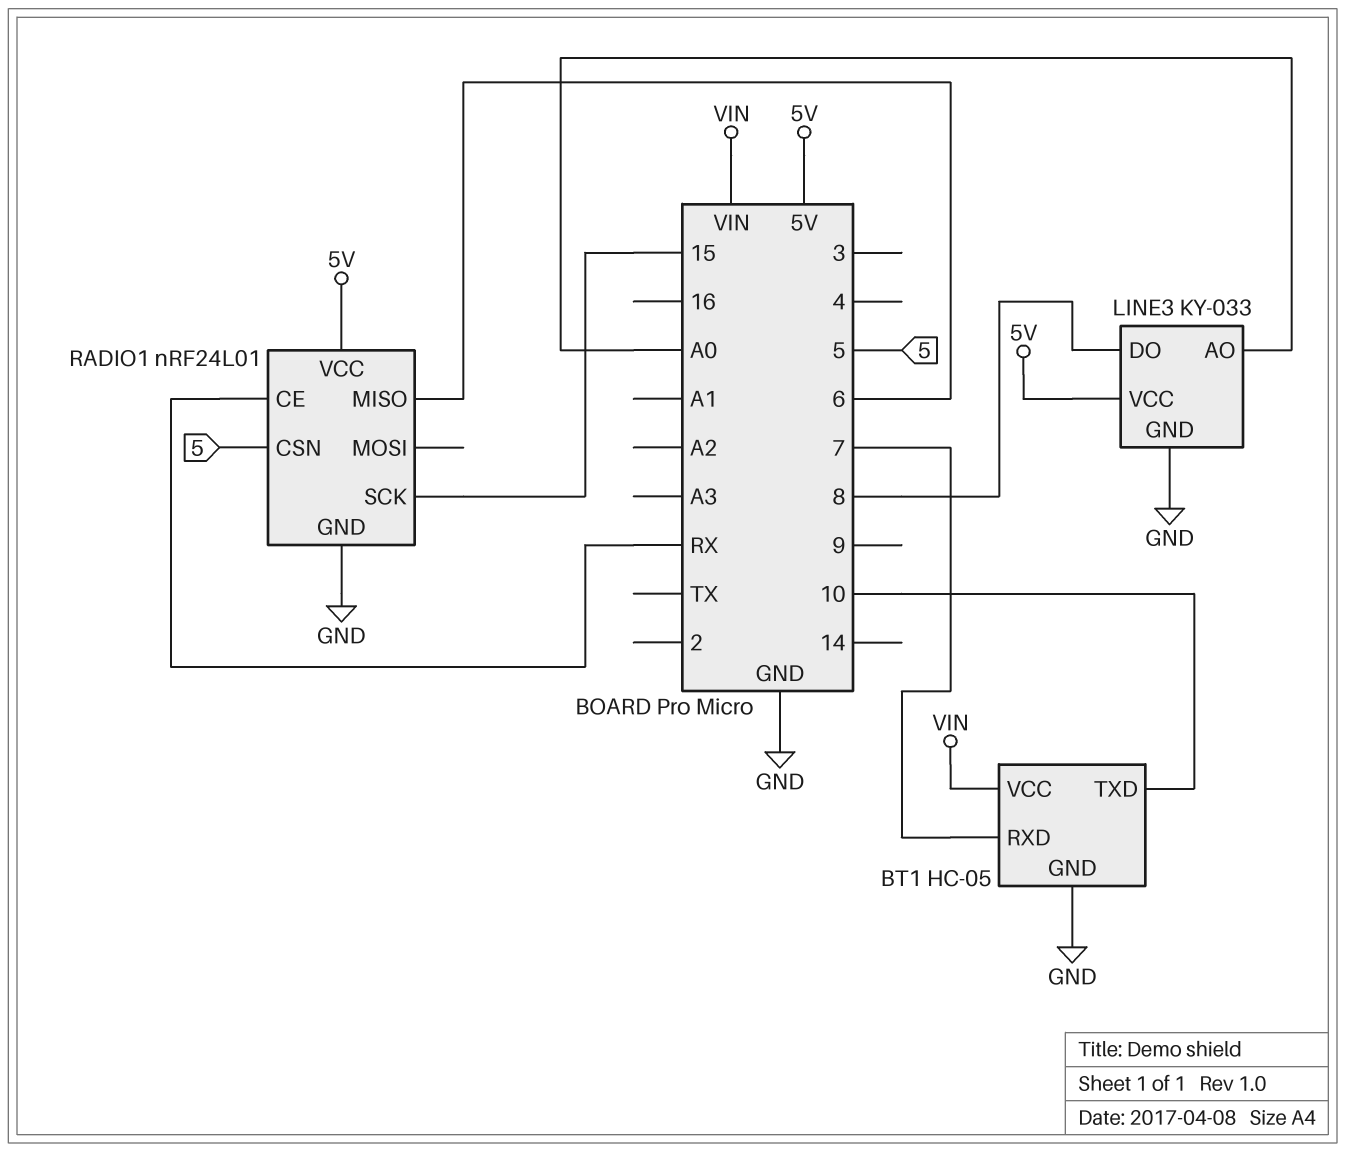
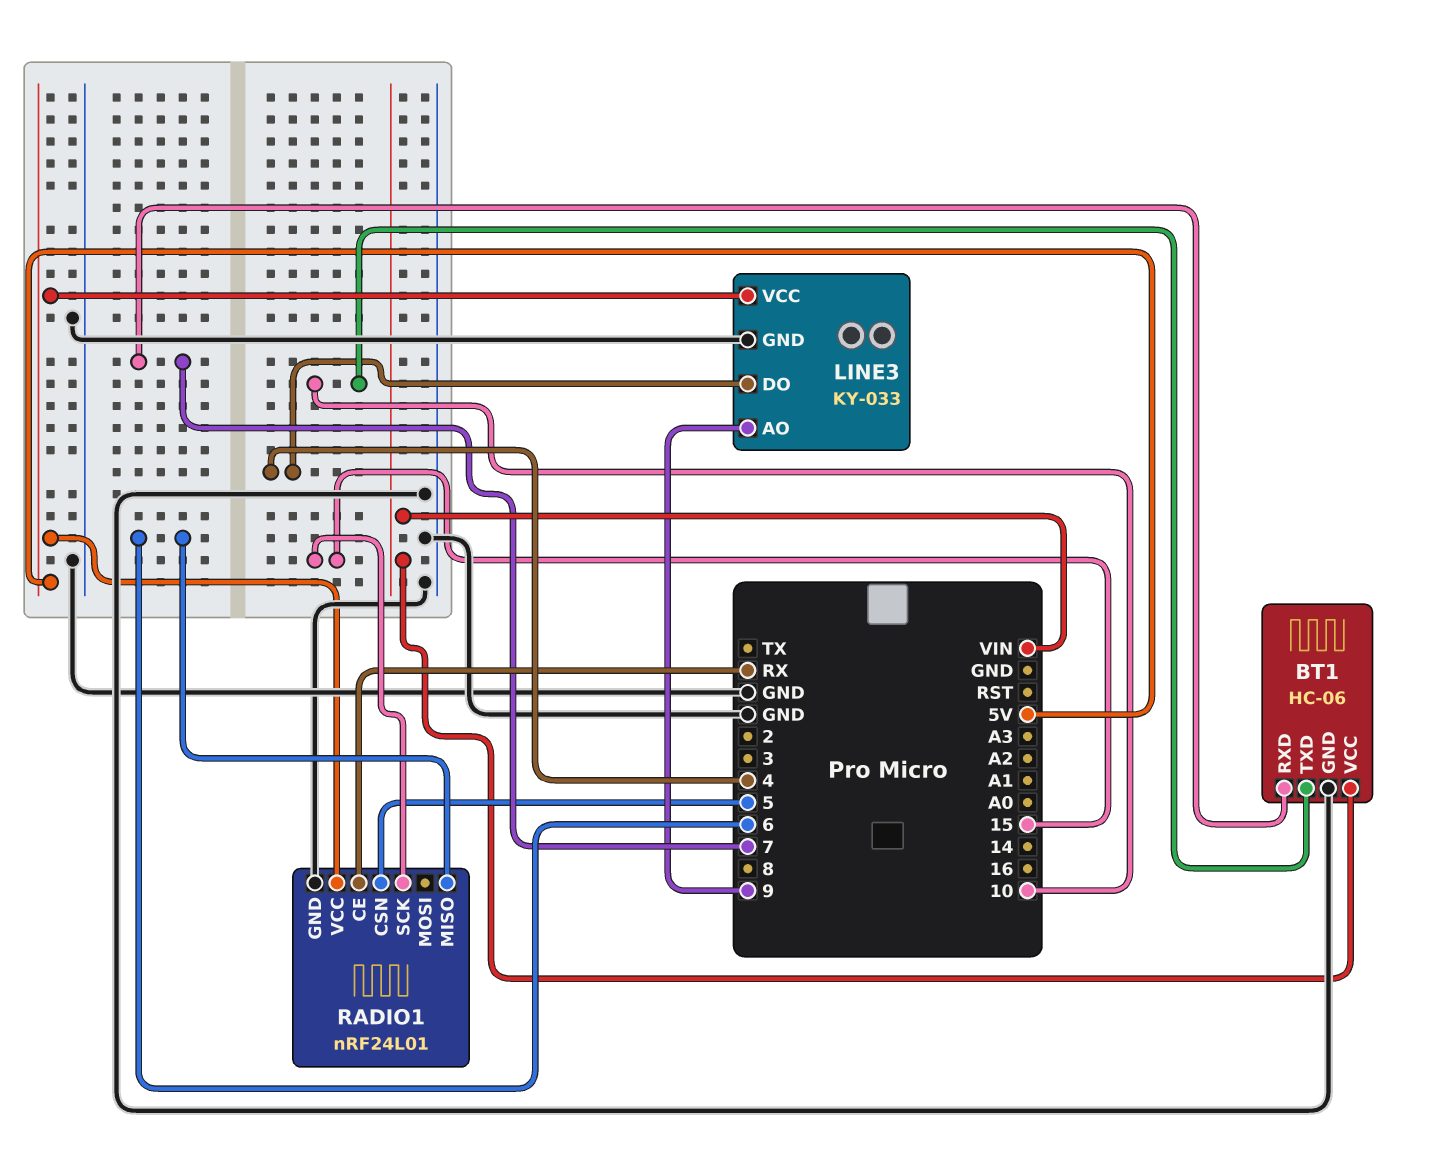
BT1: HC-05 -> HC-06
LINE3 pin AO: A0 -> 9
LINE3 pin DO: 8 -> 4

